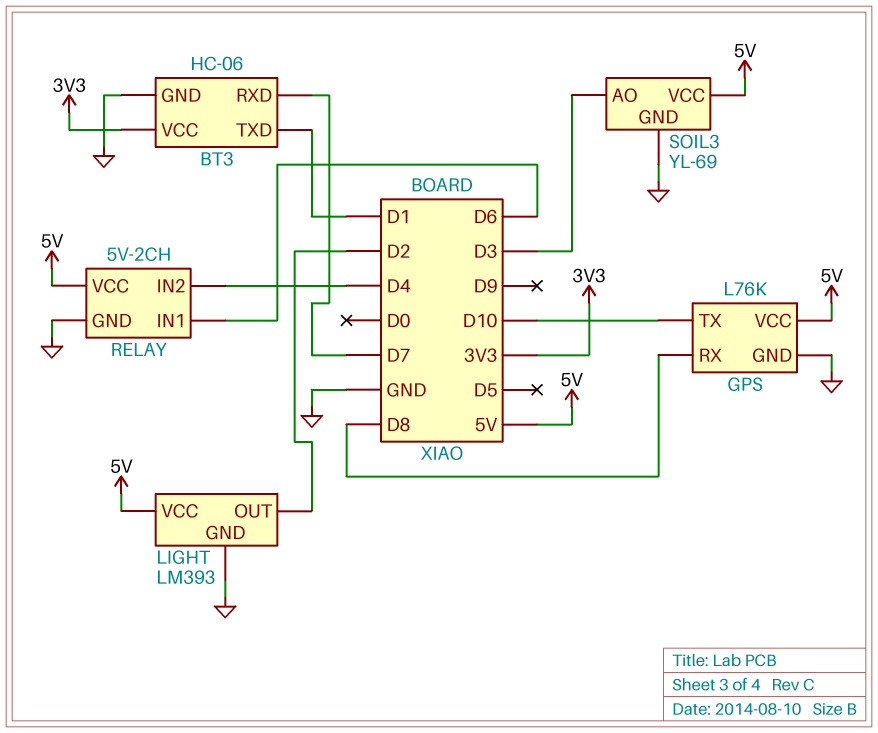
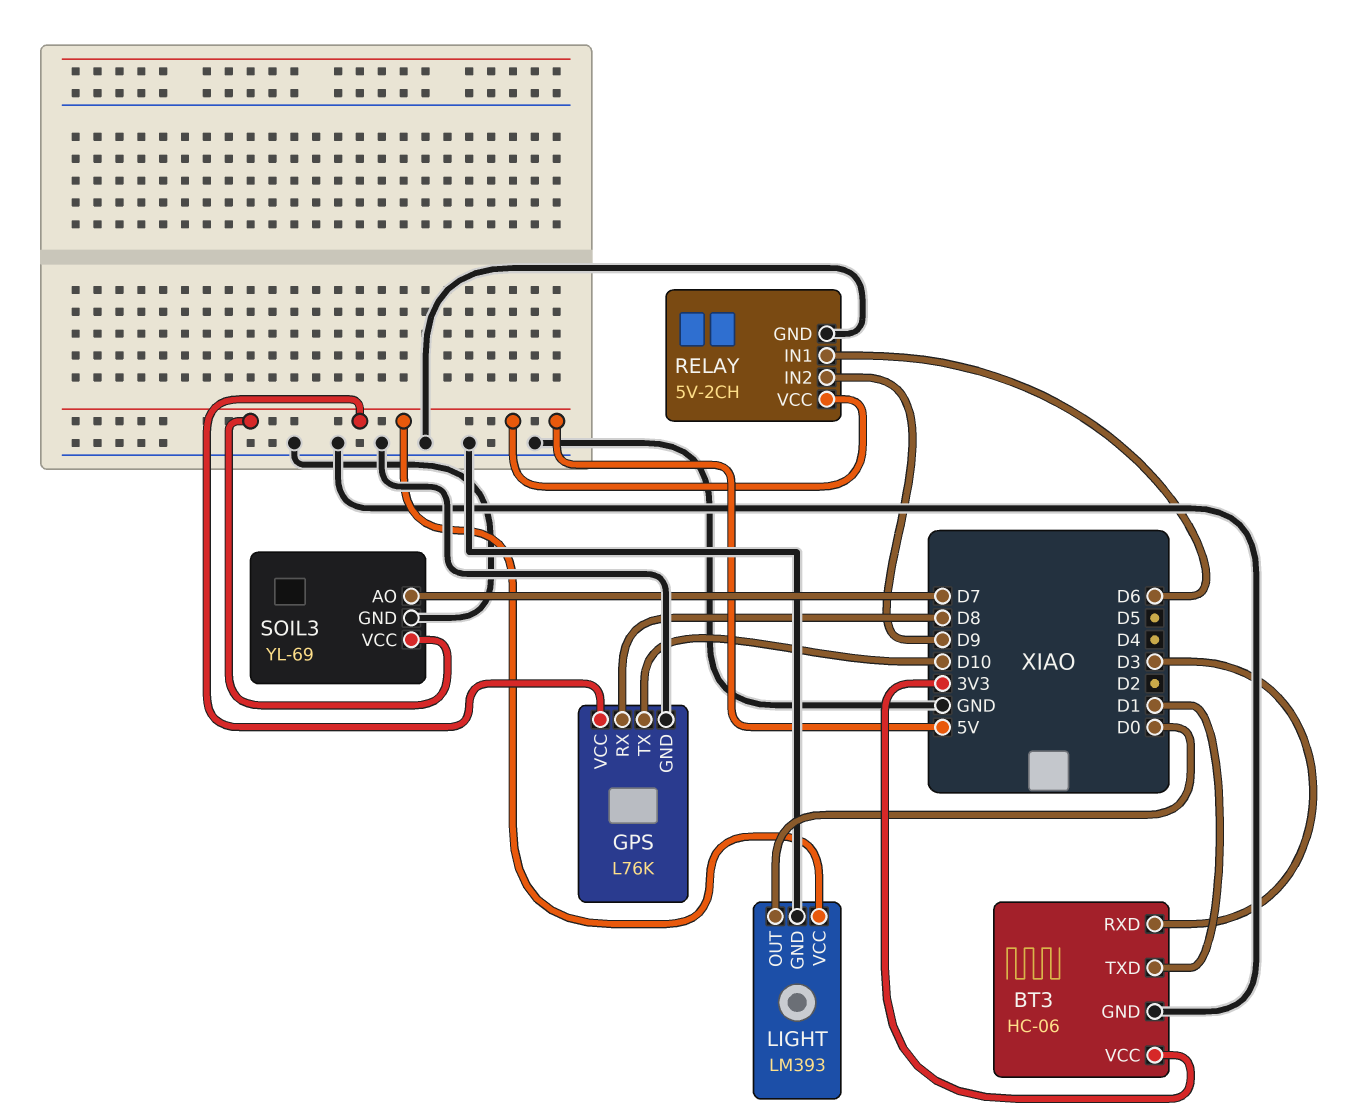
BT3 pin RXD: D7 -> D3
LIGHT pin OUT: D2 -> D0
RELAY pin IN2: D4 -> D9
SOIL3 pin AO: D3 -> D7

